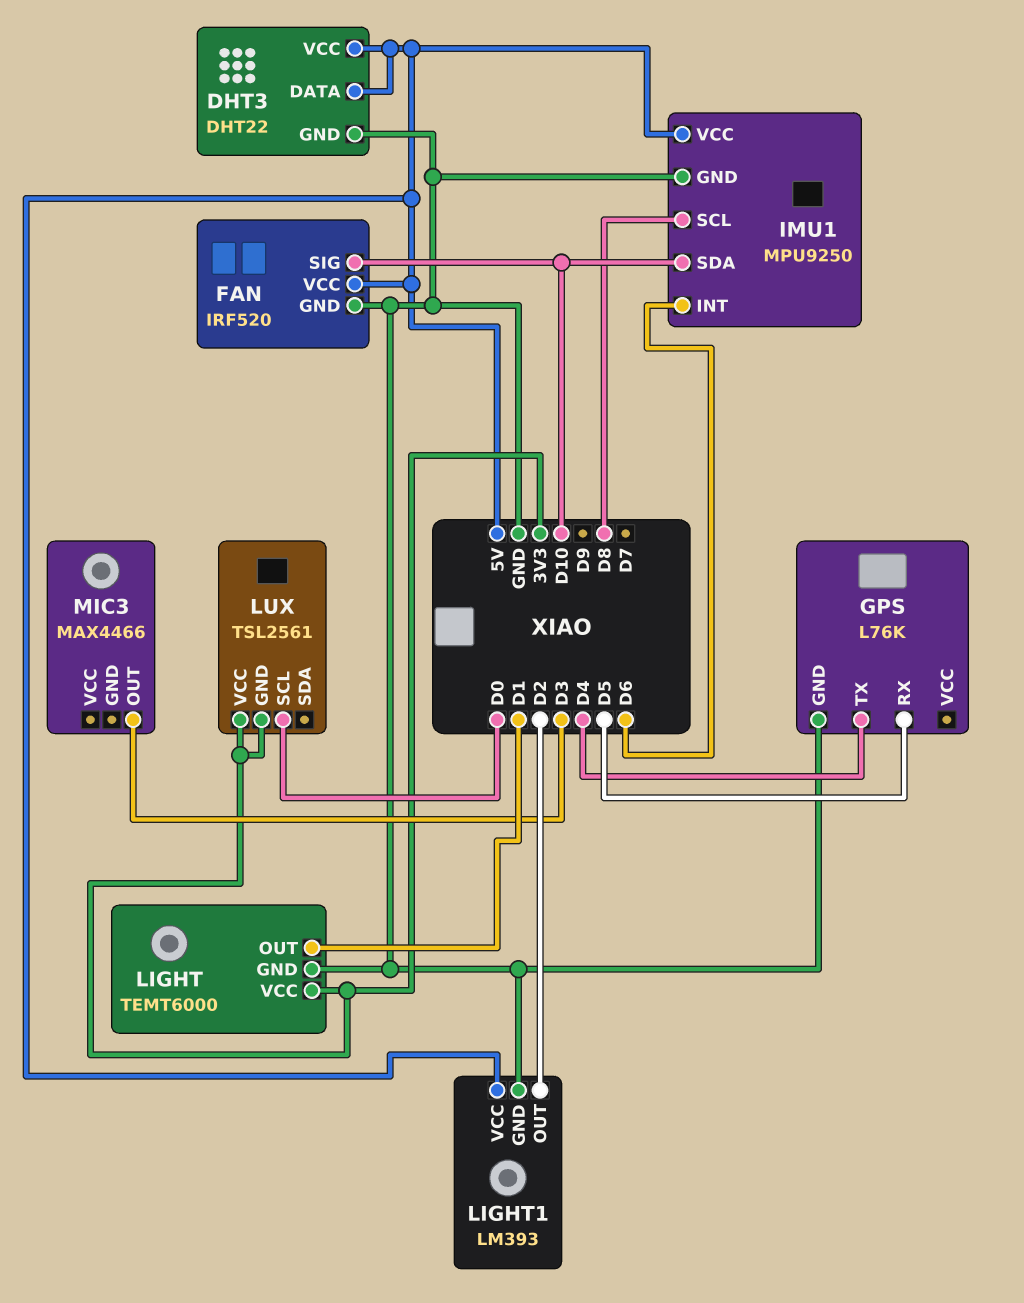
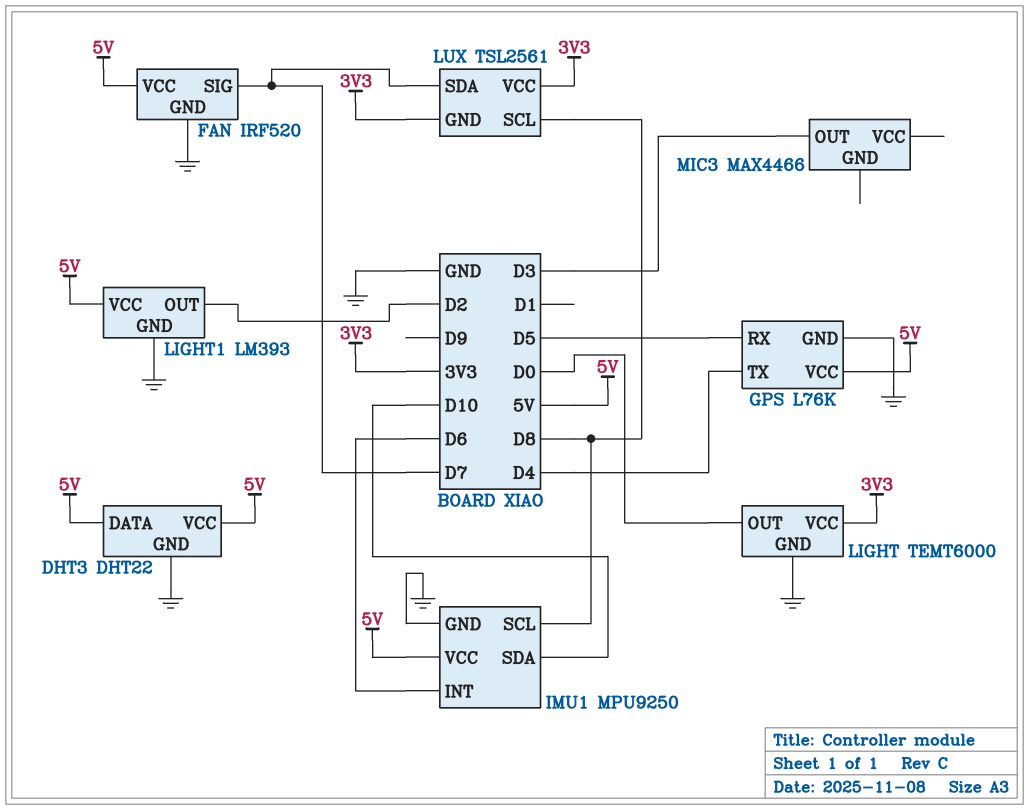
FAN pin SIG: D10 -> D7
GPS pin VCC: none -> 5V
LIGHT pin OUT: D1 -> D0
LUX pin SCL: D0 -> D8
LUX pin SDA: none -> D7

